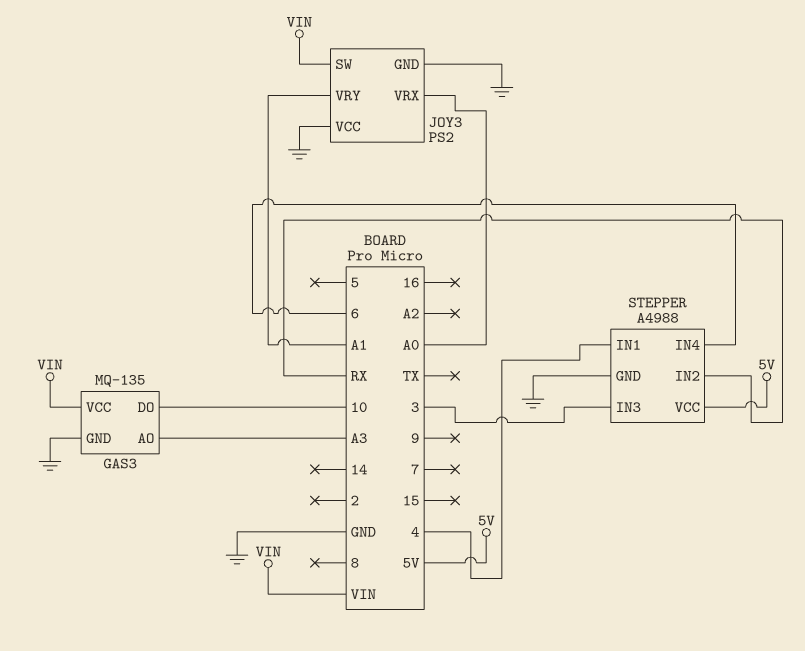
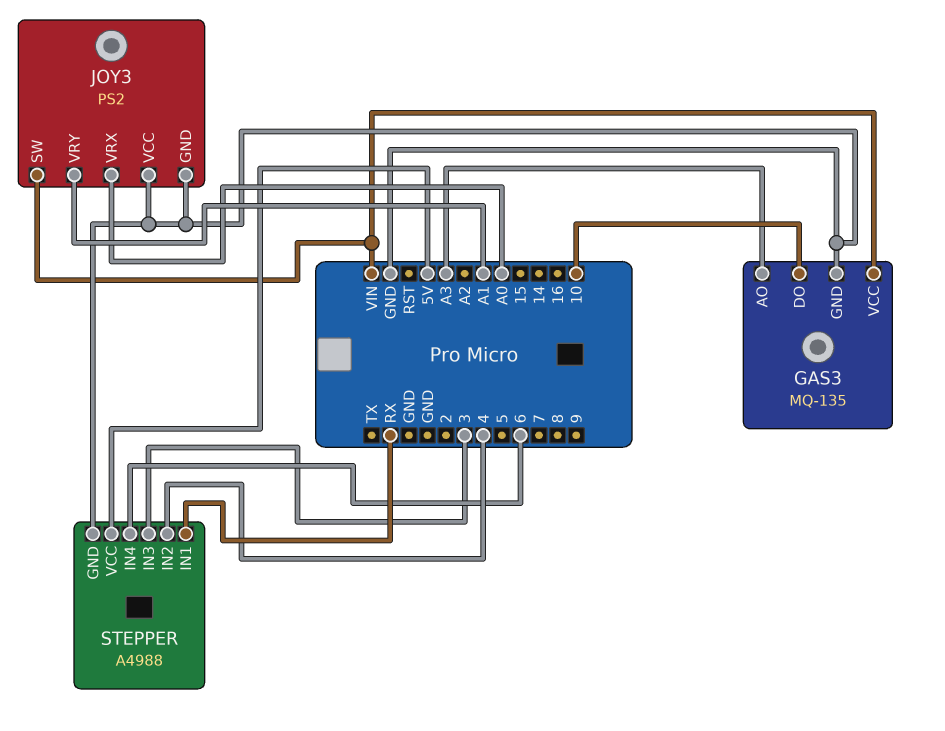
STEPPER pin IN1: 4 -> RX
STEPPER pin IN2: RX -> 4

